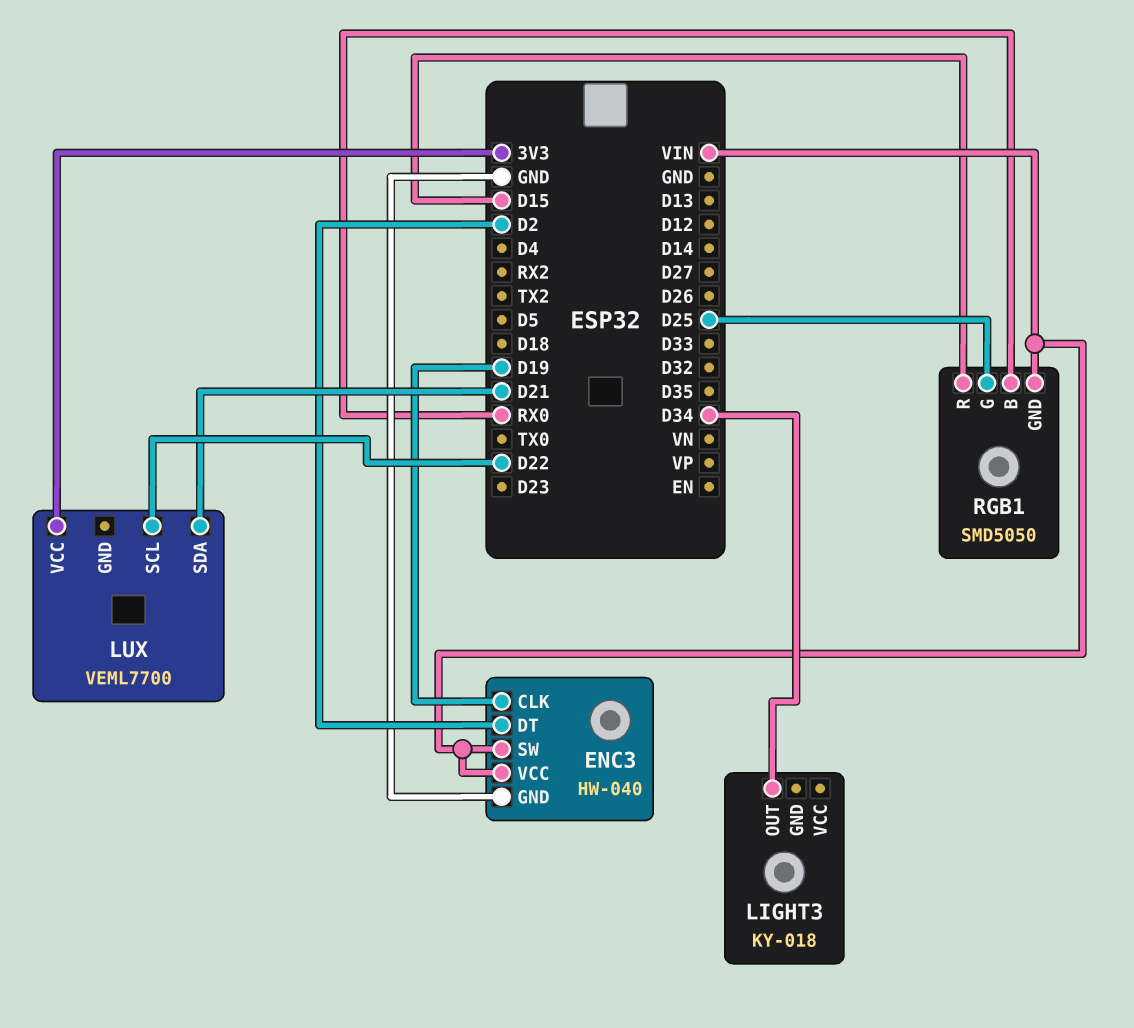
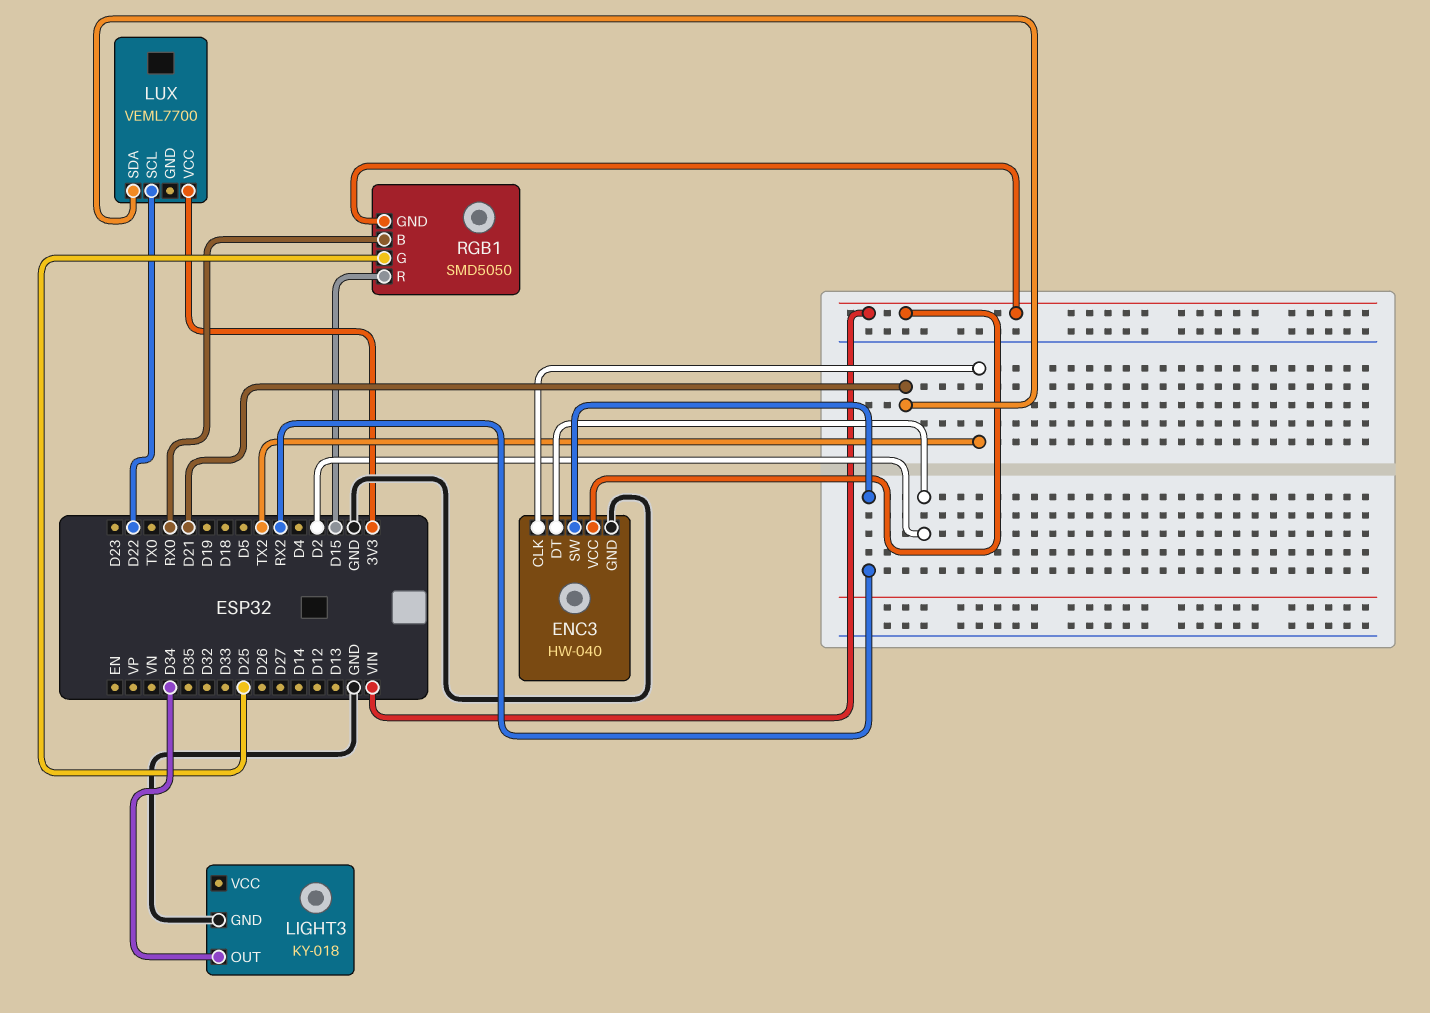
ENC3 pin CLK: D19 -> TX2
ENC3 pin SW: VIN -> RX2
LIGHT3 pin GND: none -> GND

